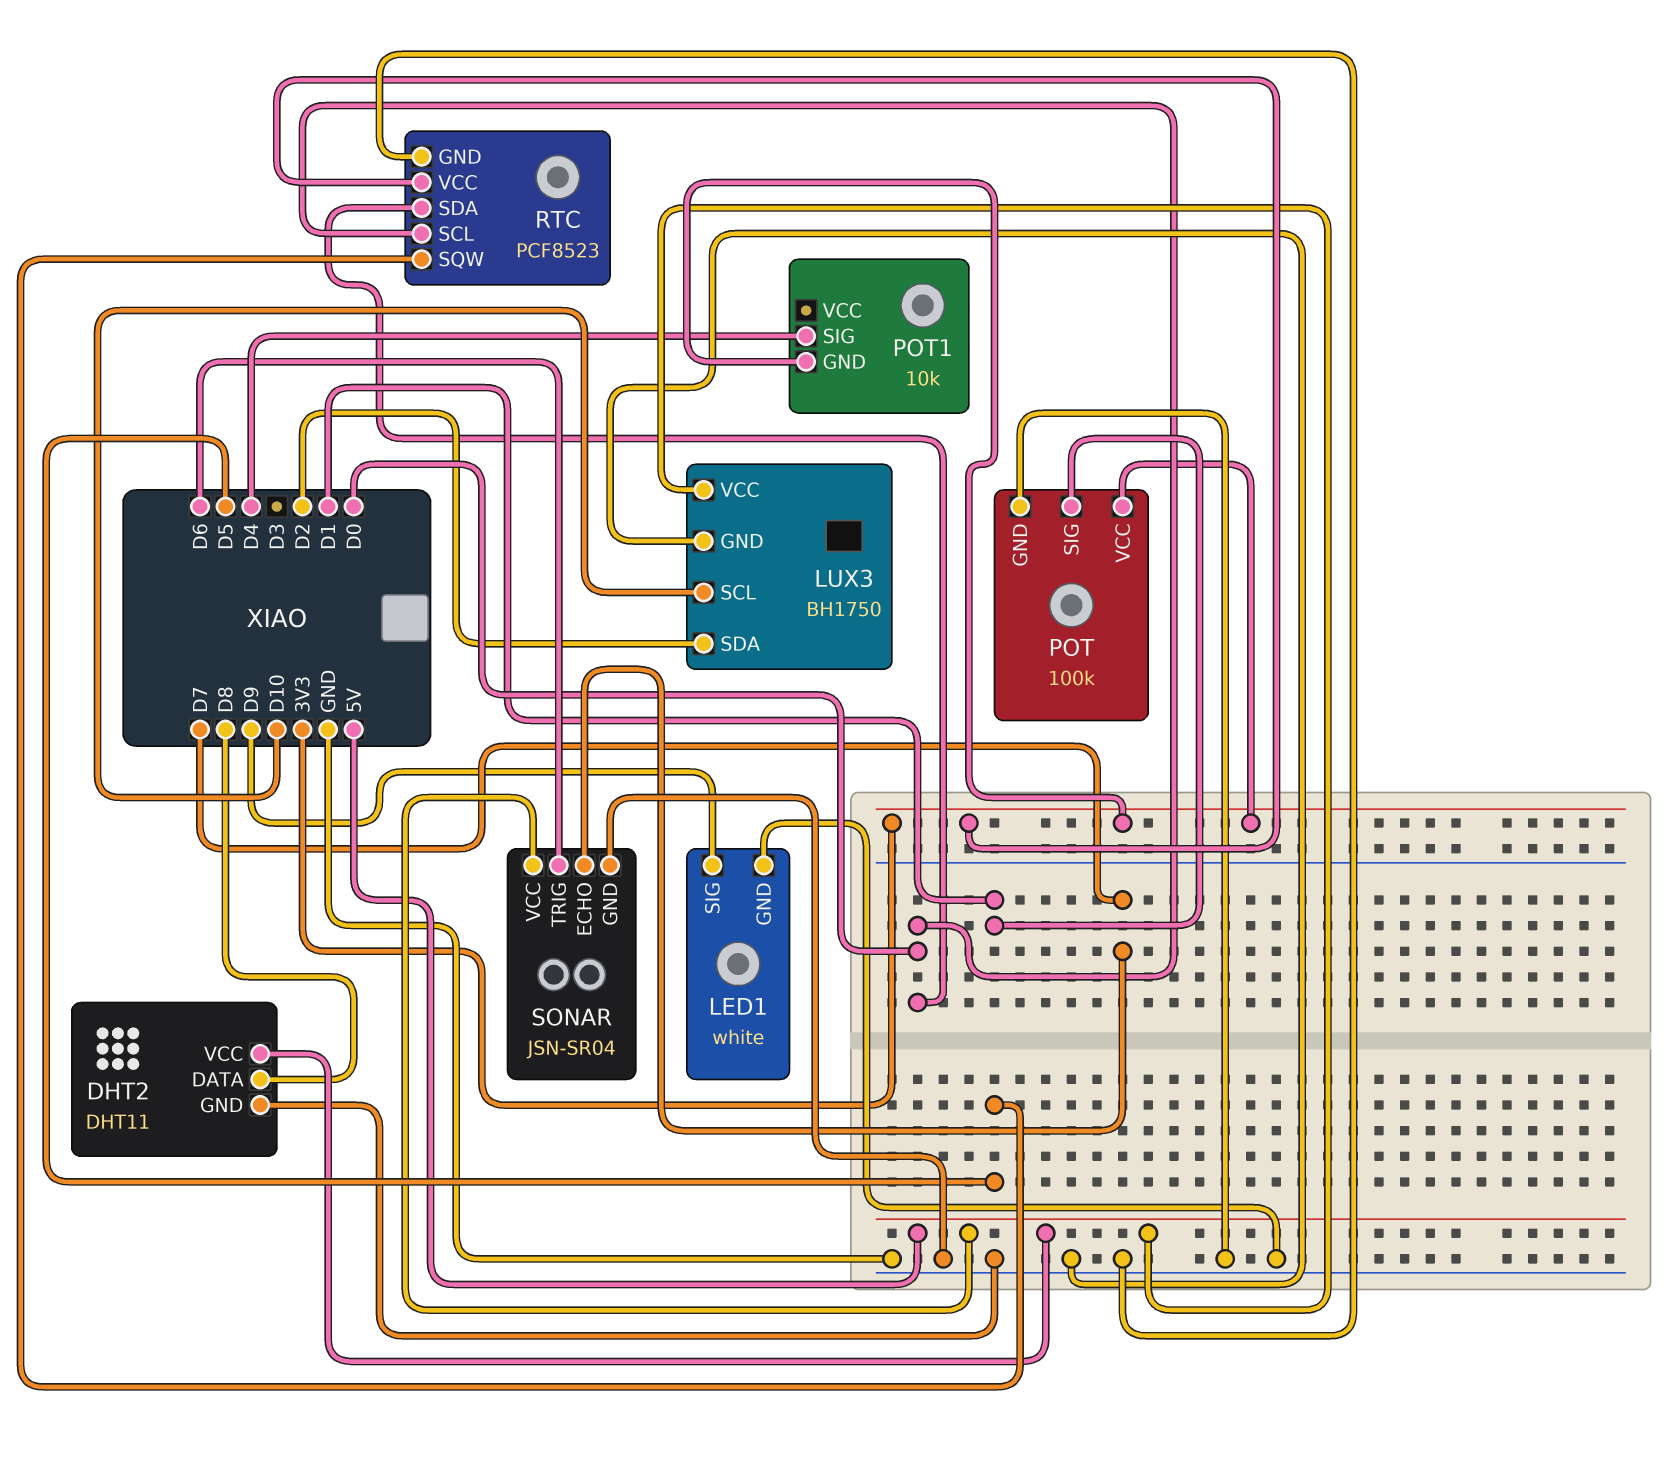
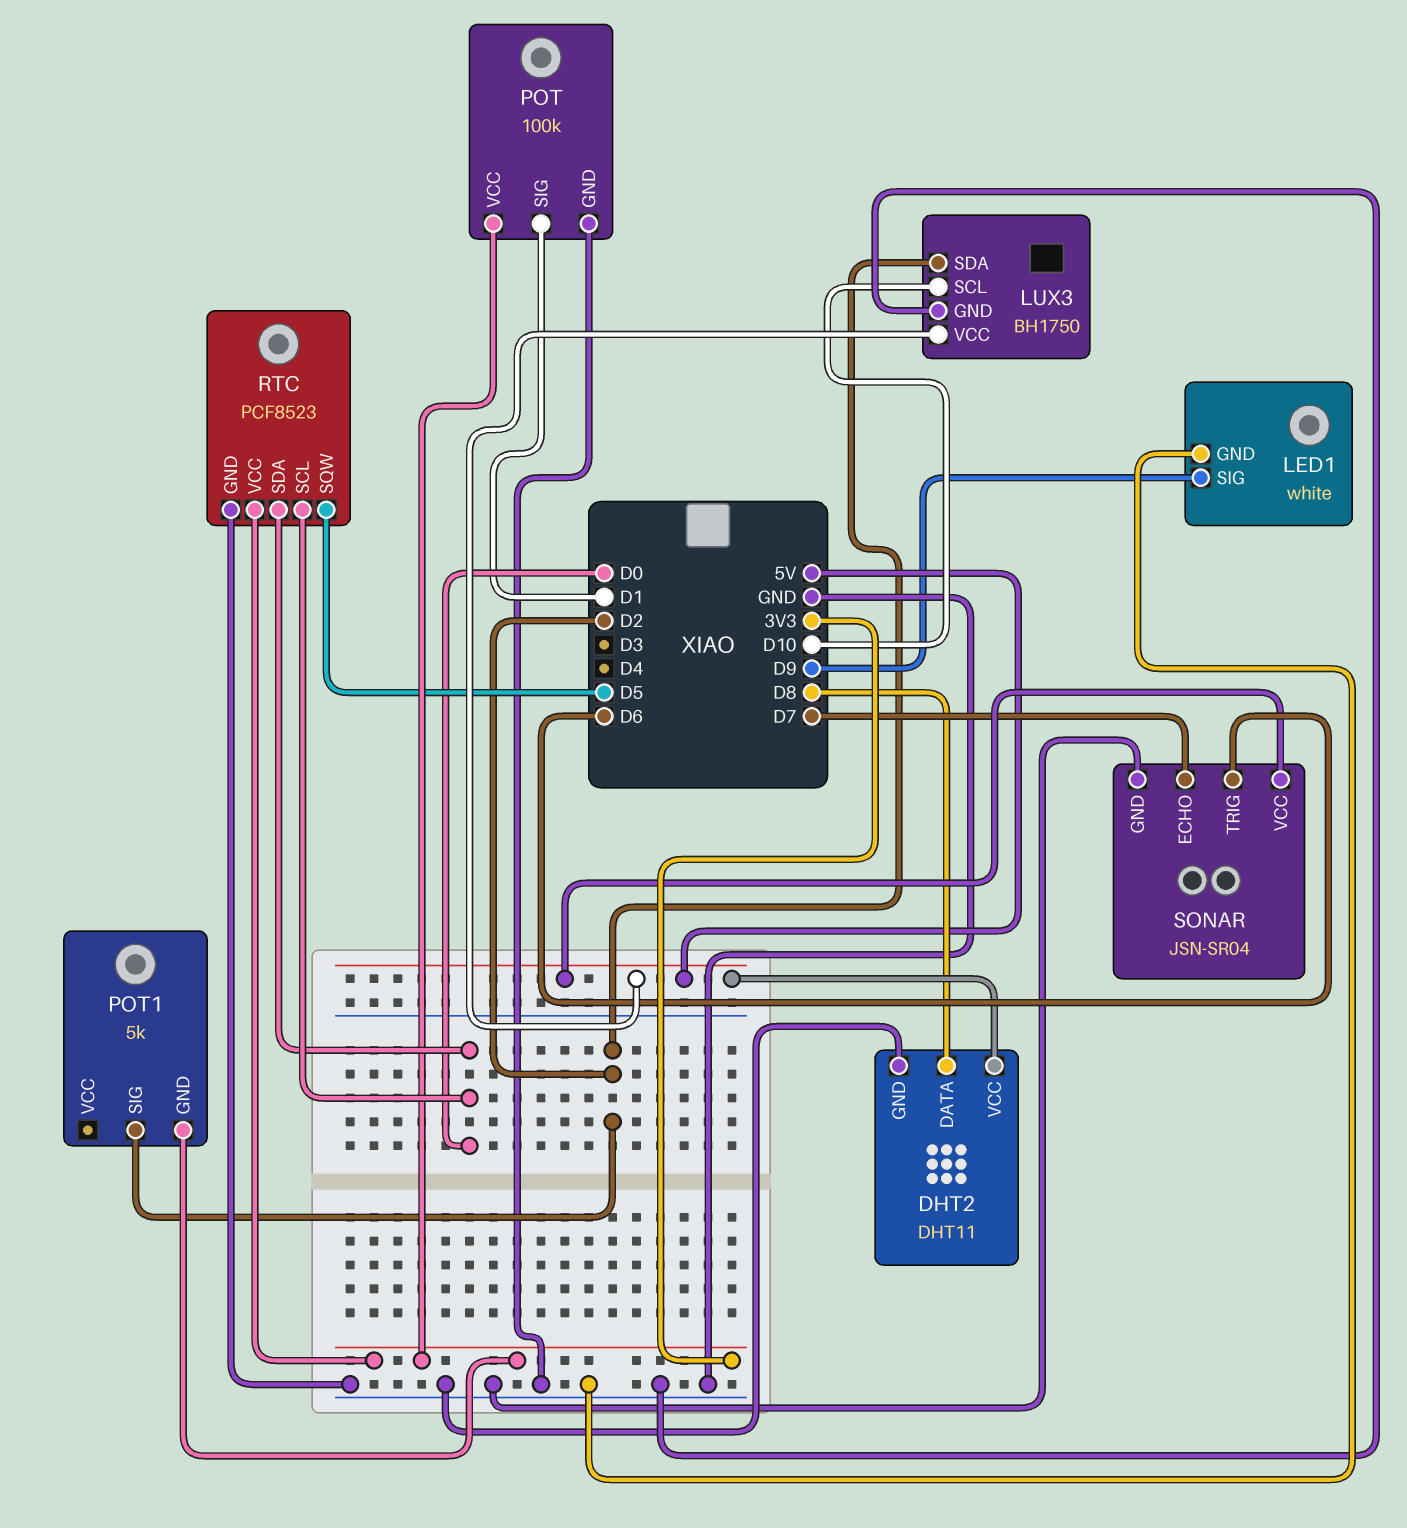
POT1: 10k -> 5k
POT1 pin SIG: D4 -> D2

